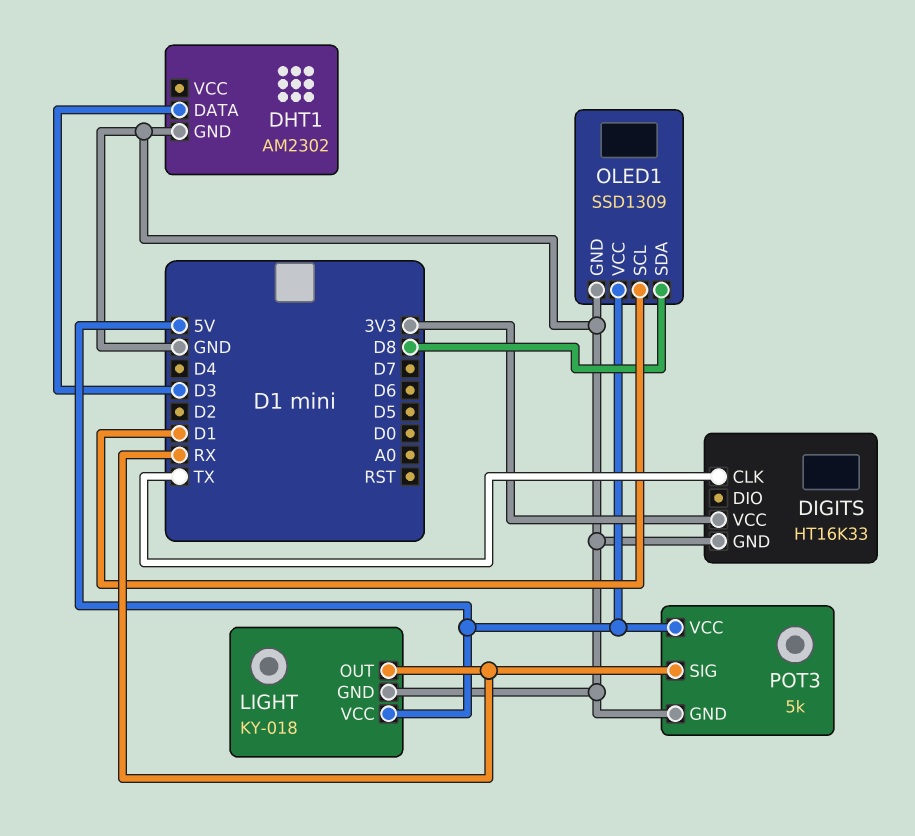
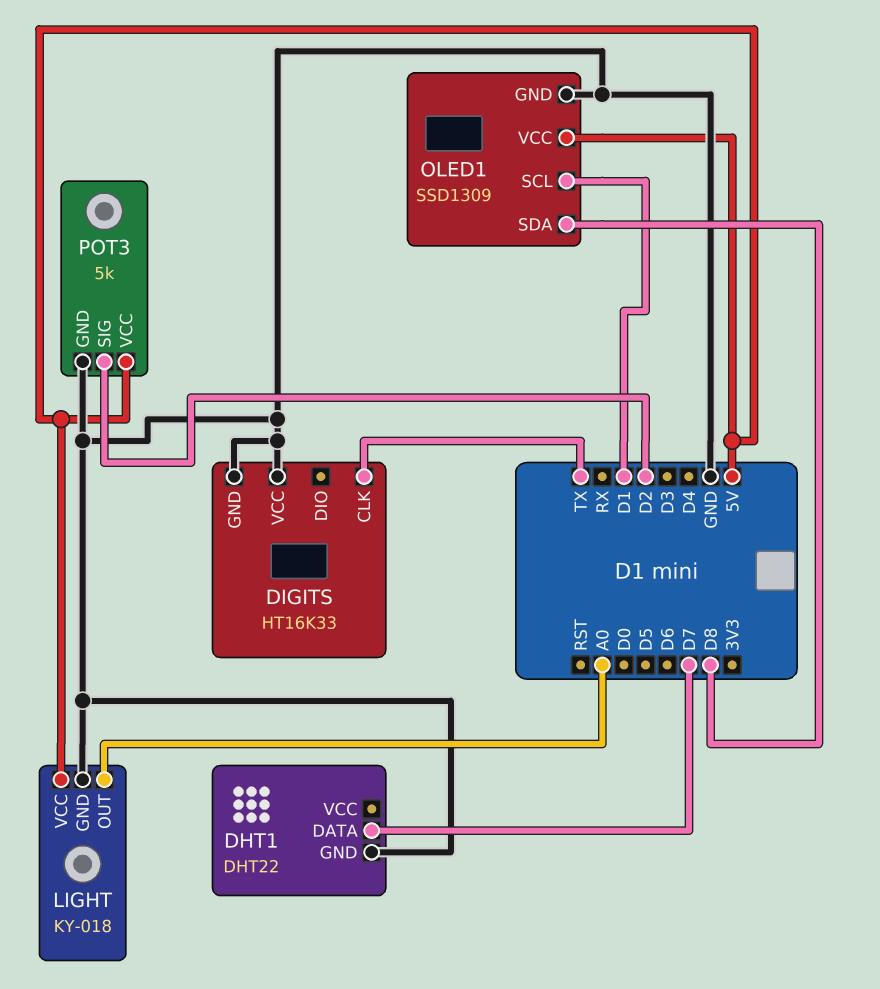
DHT1: AM2302 -> DHT22
DHT1 pin DATA: D3 -> D7
DIGITS pin VCC: 3V3 -> GND
LIGHT pin OUT: RX -> A0
POT3 pin SIG: RX -> D2

